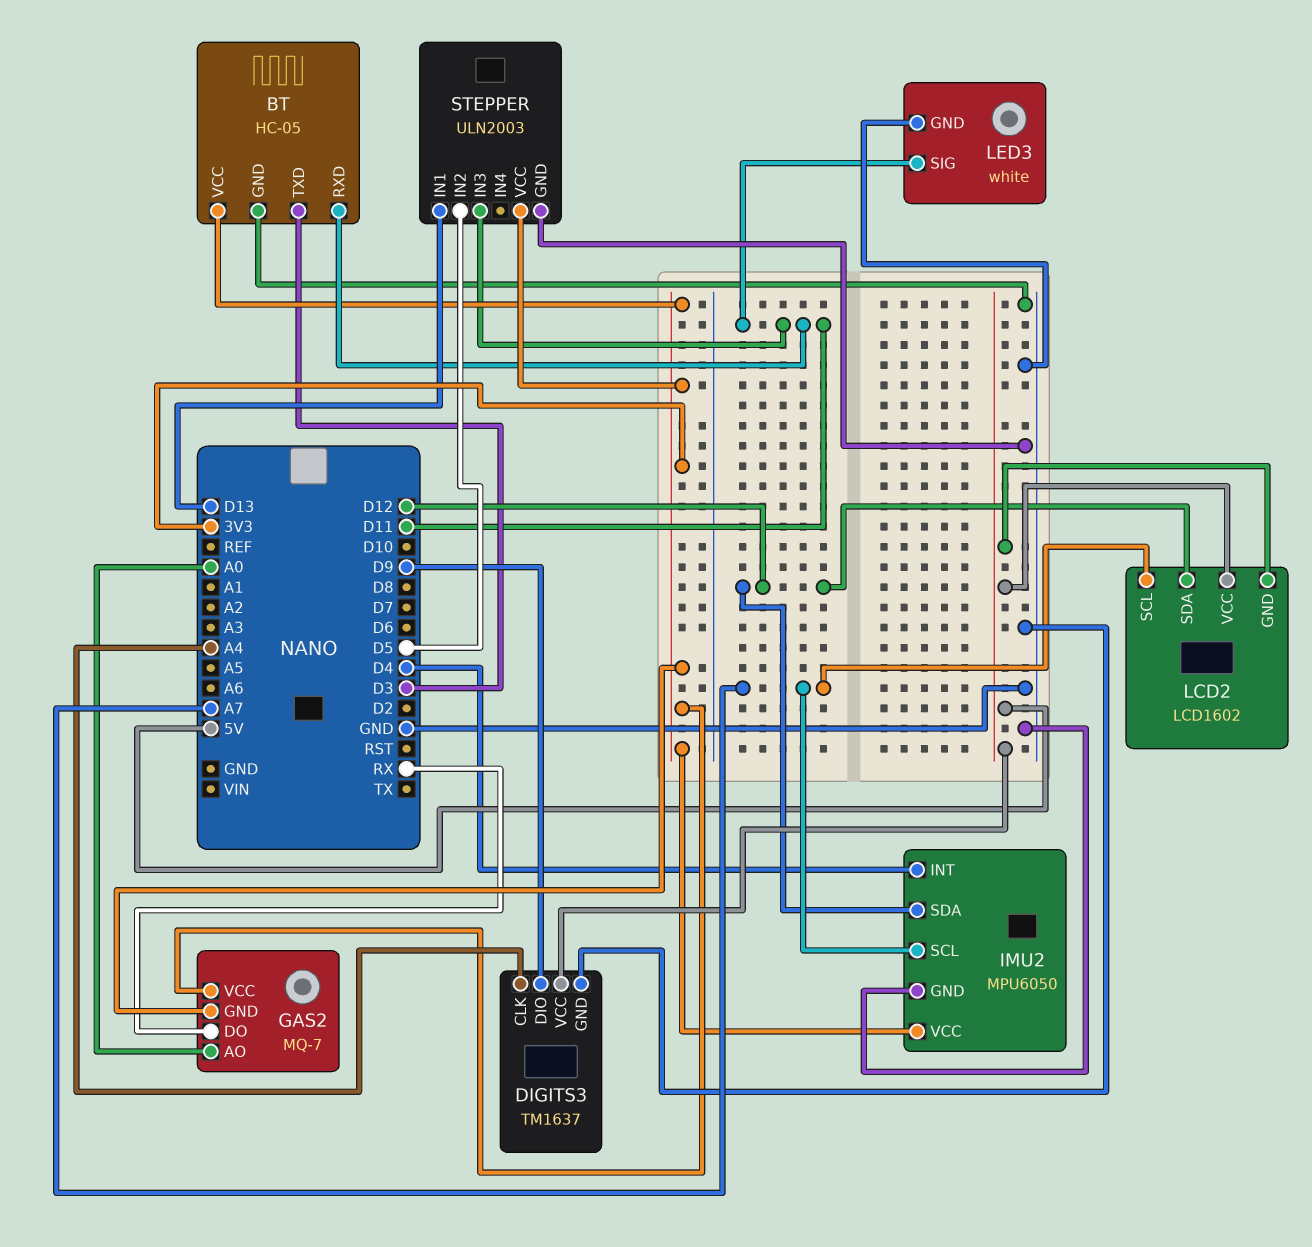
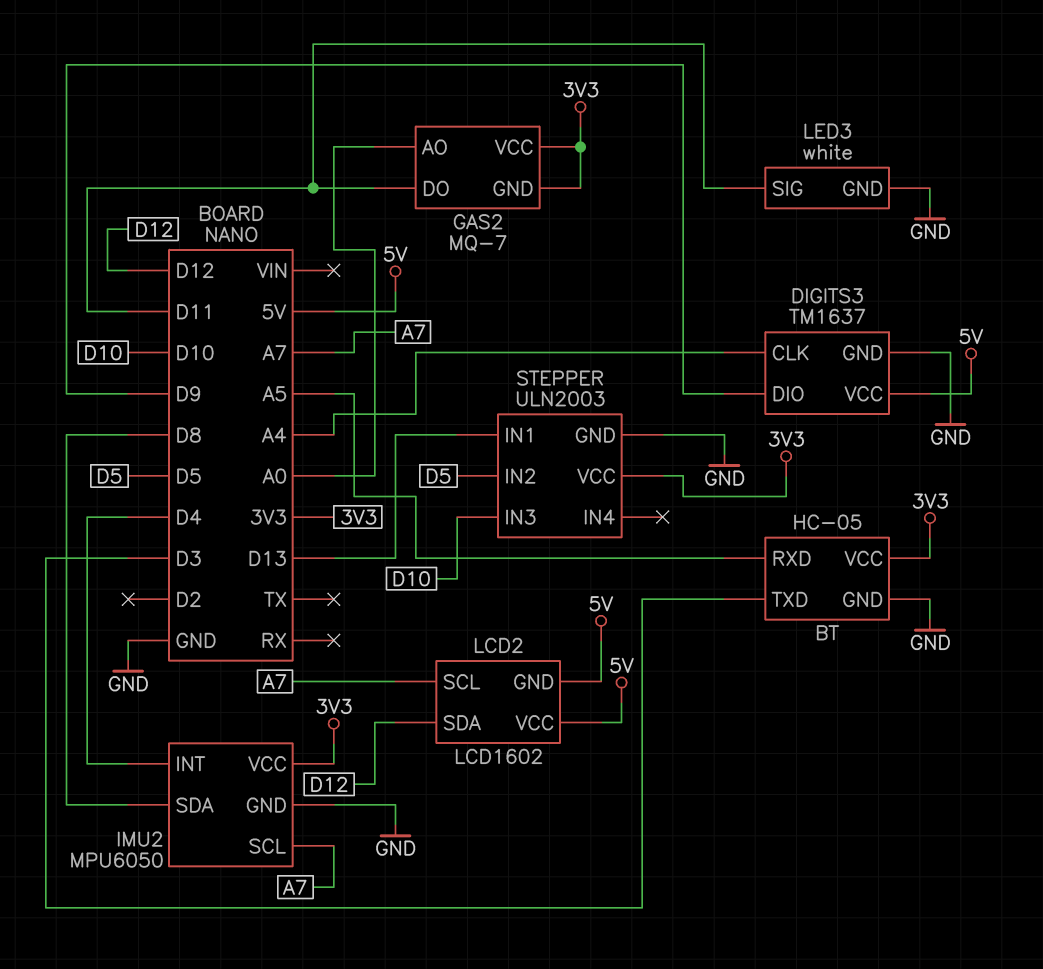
BT pin RXD: D11 -> A5
GAS2 pin DO: RX -> D11
IMU2 pin SDA: D12 -> D8
STEPPER pin IN3: D11 -> D10

